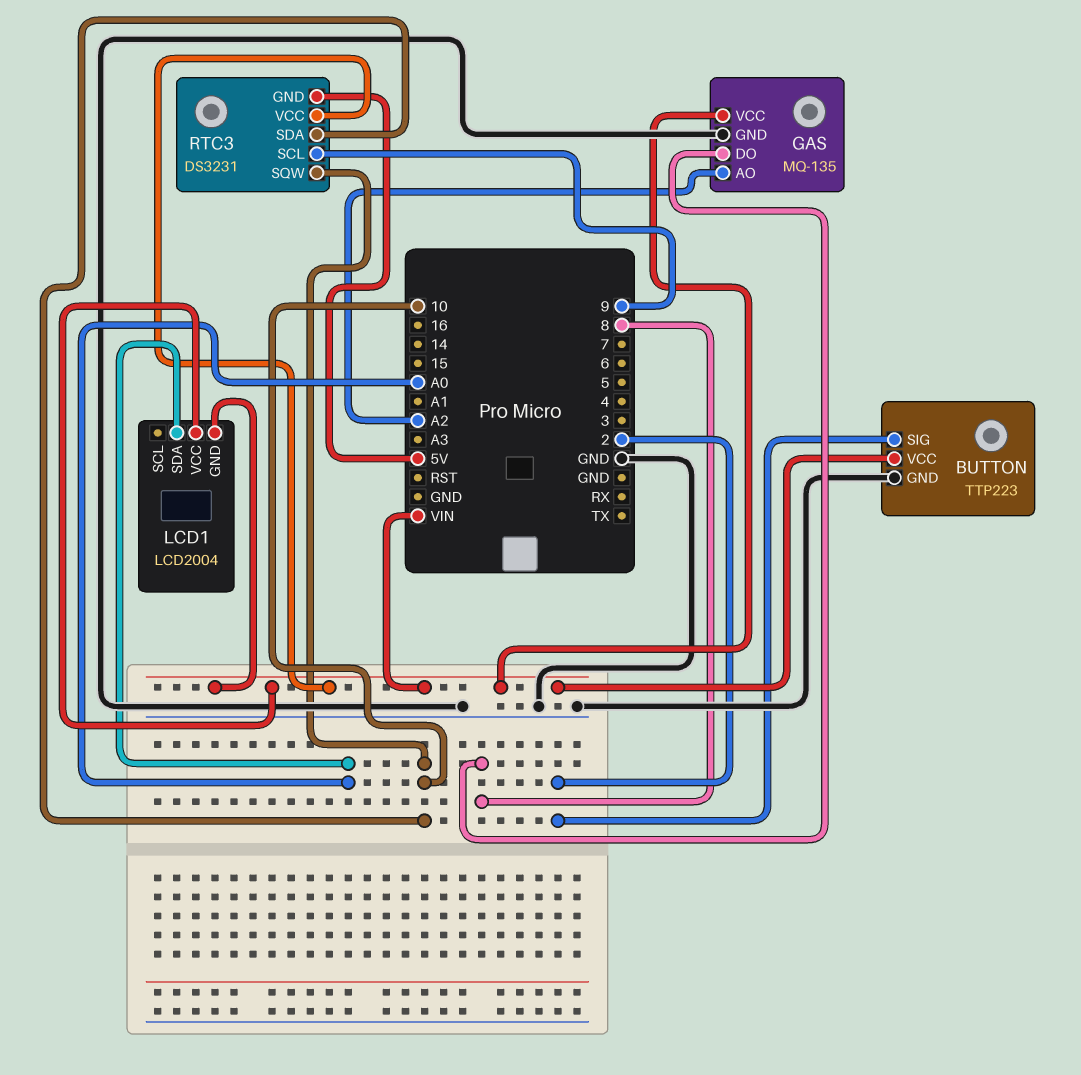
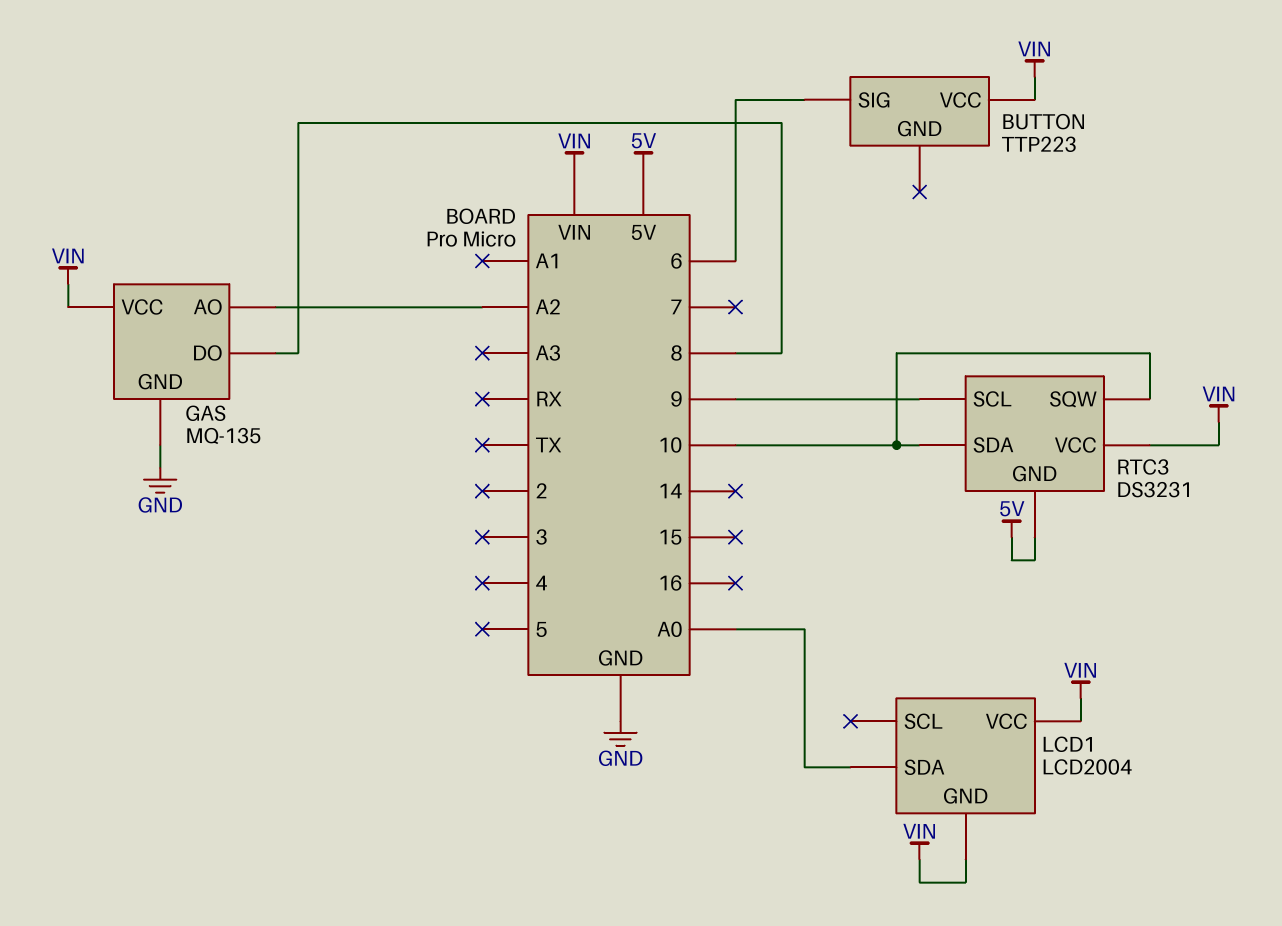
BUTTON pin GND: GND -> none
BUTTON pin SIG: 2 -> 6

